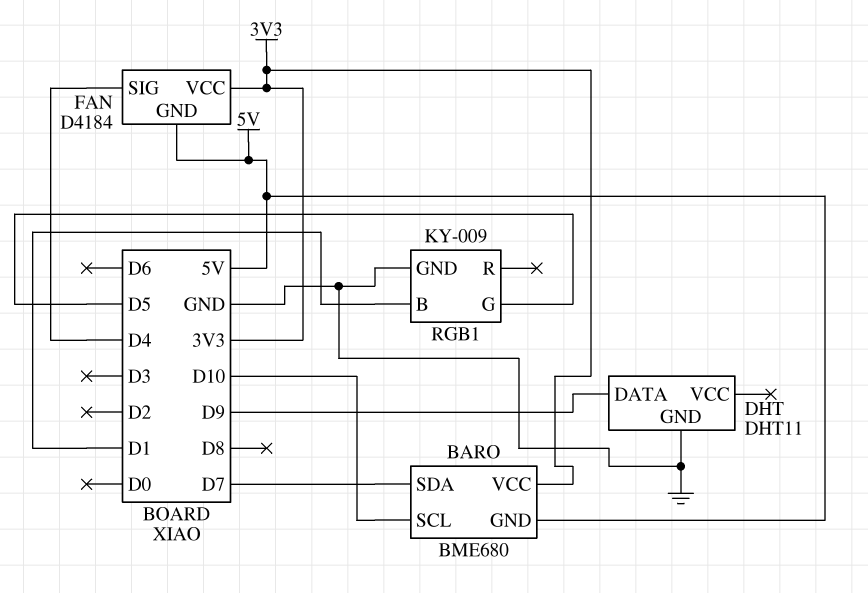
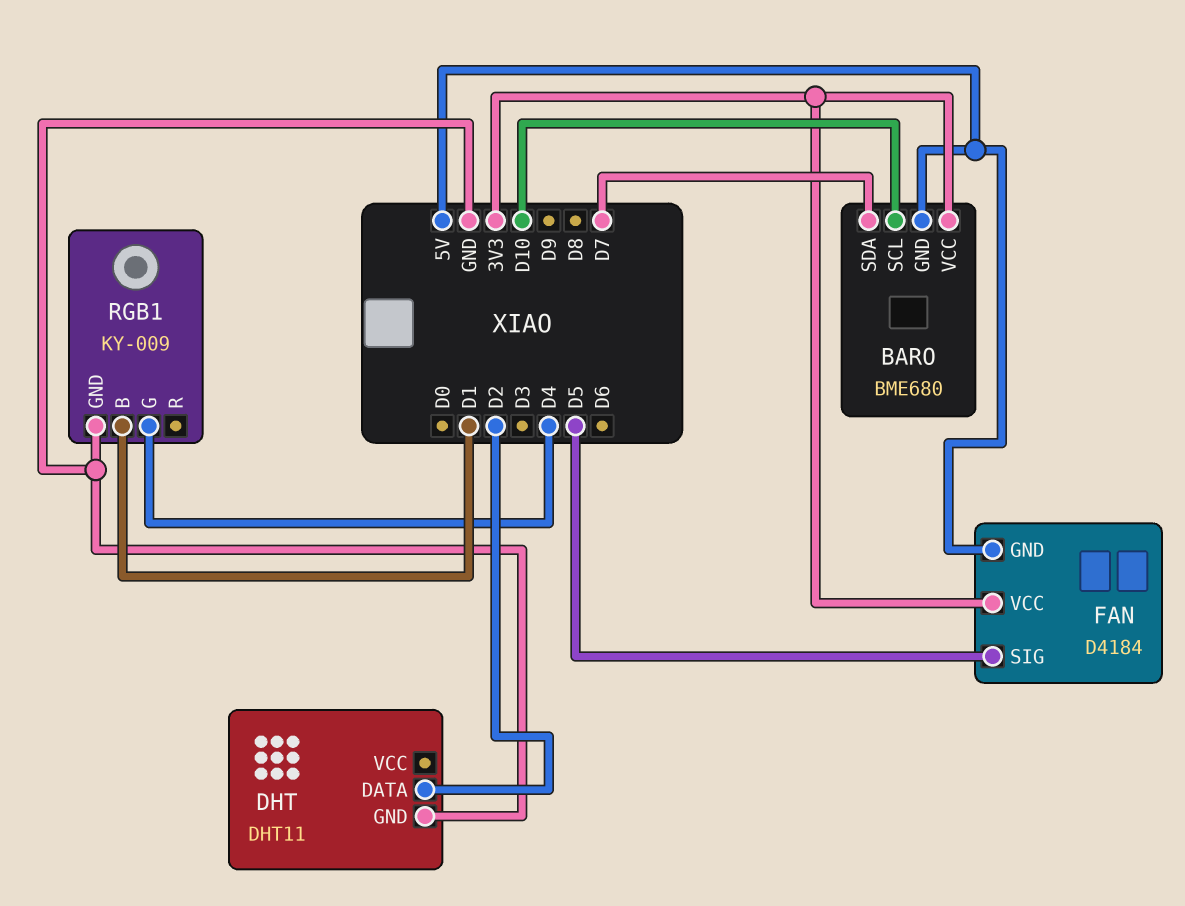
DHT pin DATA: D9 -> D2
FAN pin SIG: D4 -> D5
RGB1 pin G: D5 -> D4

